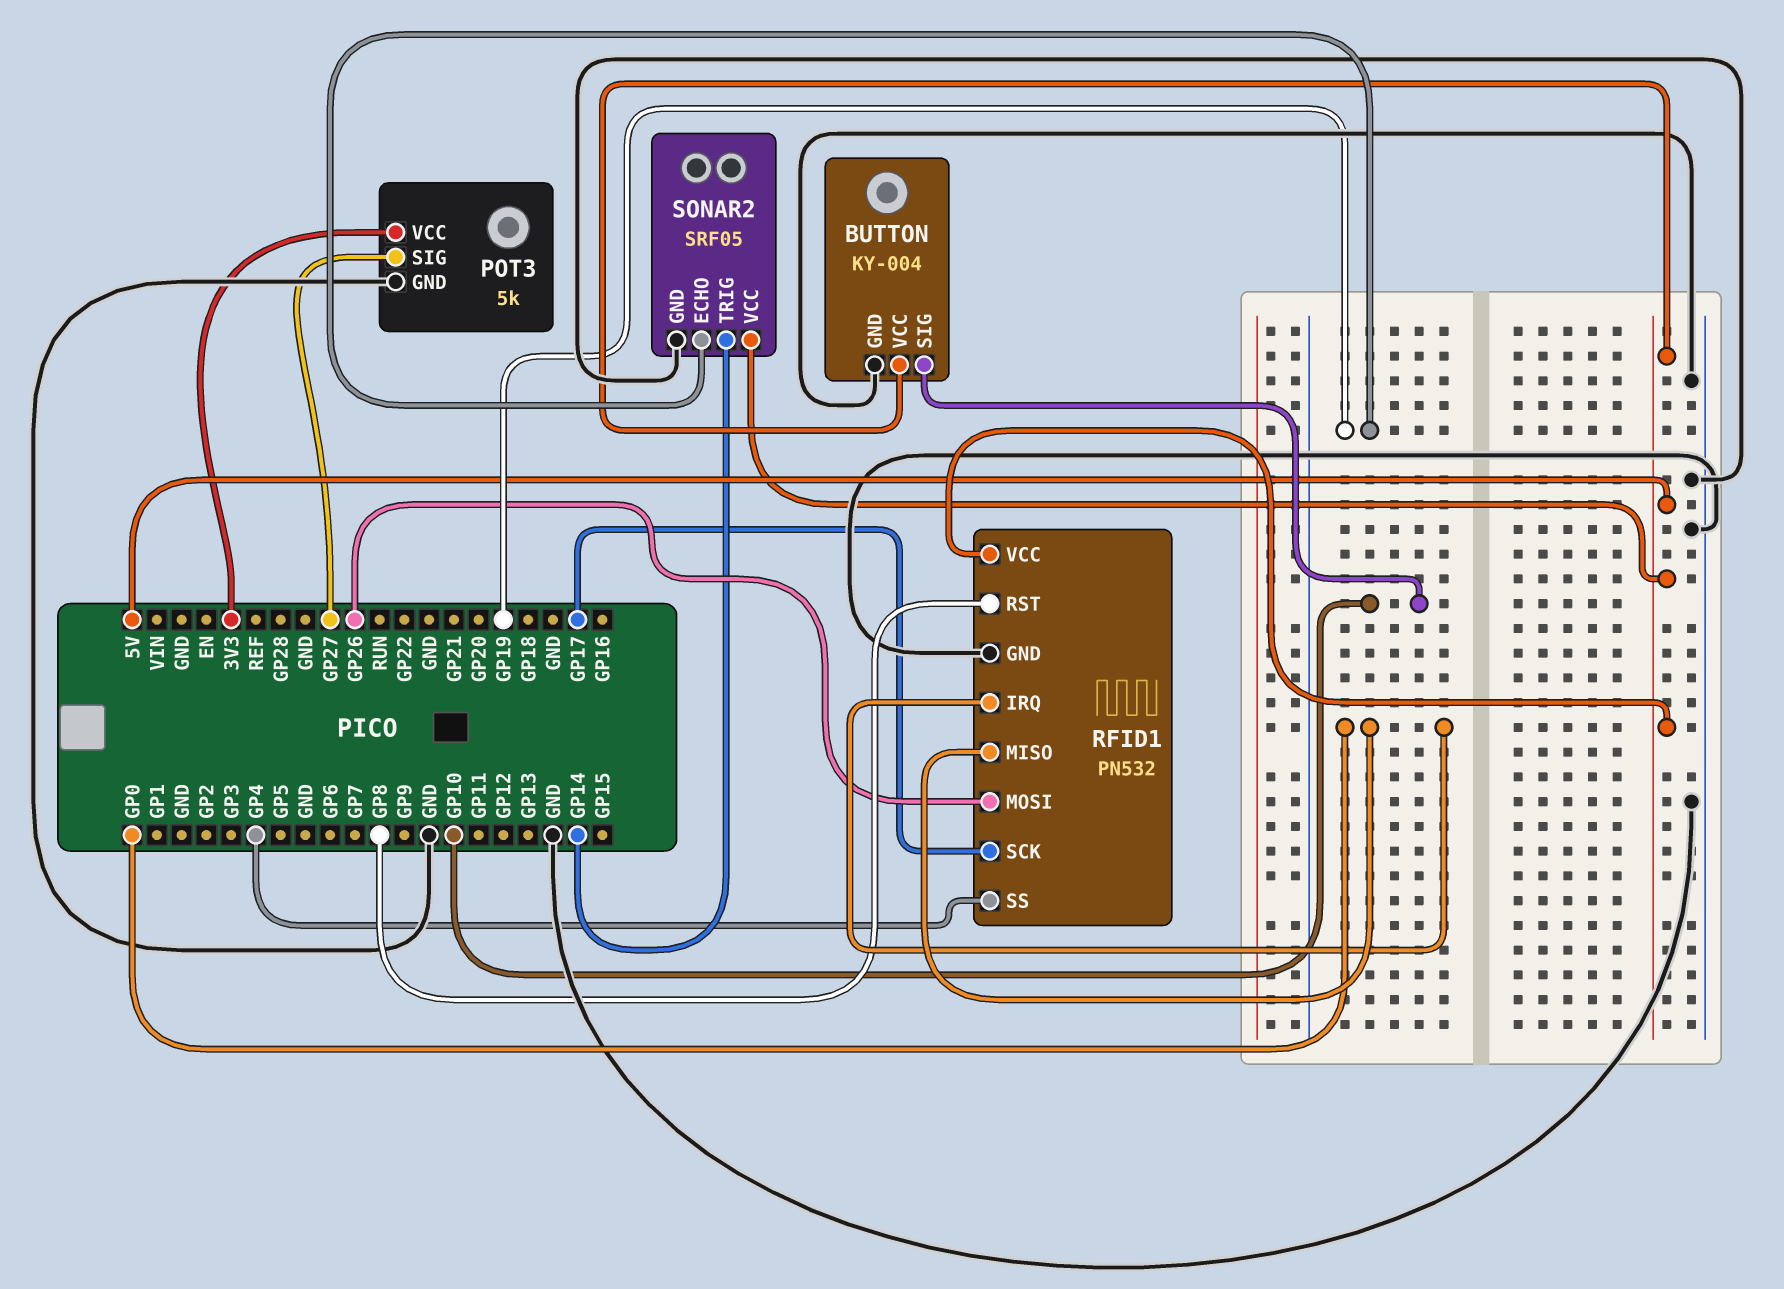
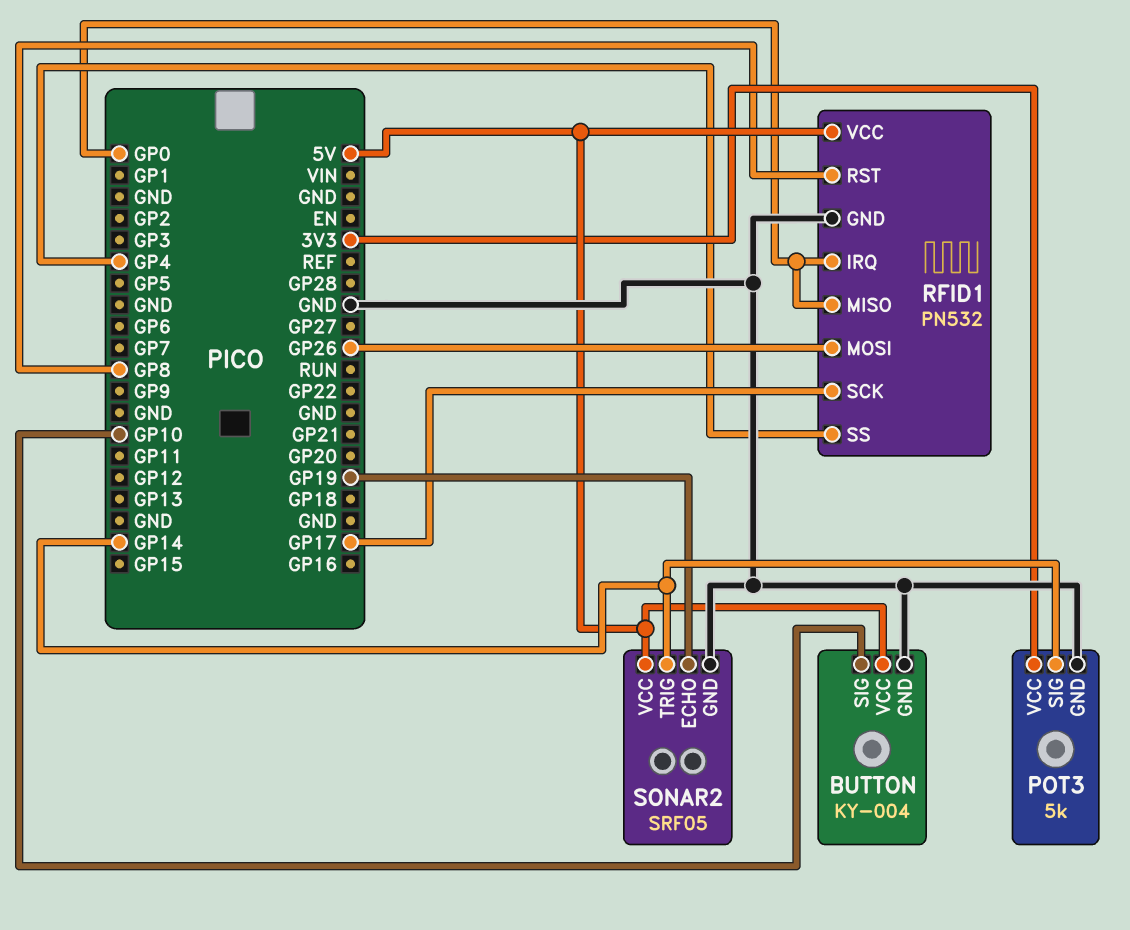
POT3 pin SIG: GP27 -> GP14

